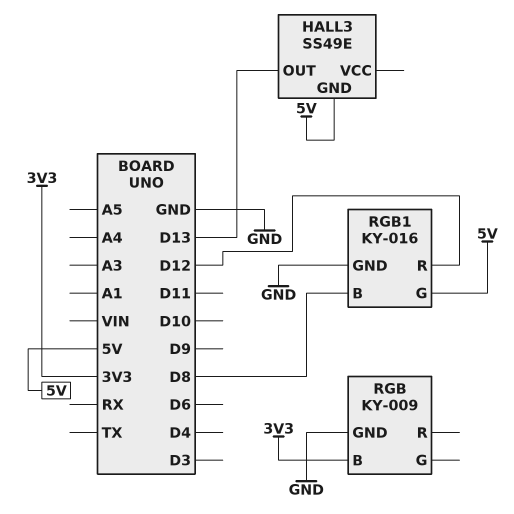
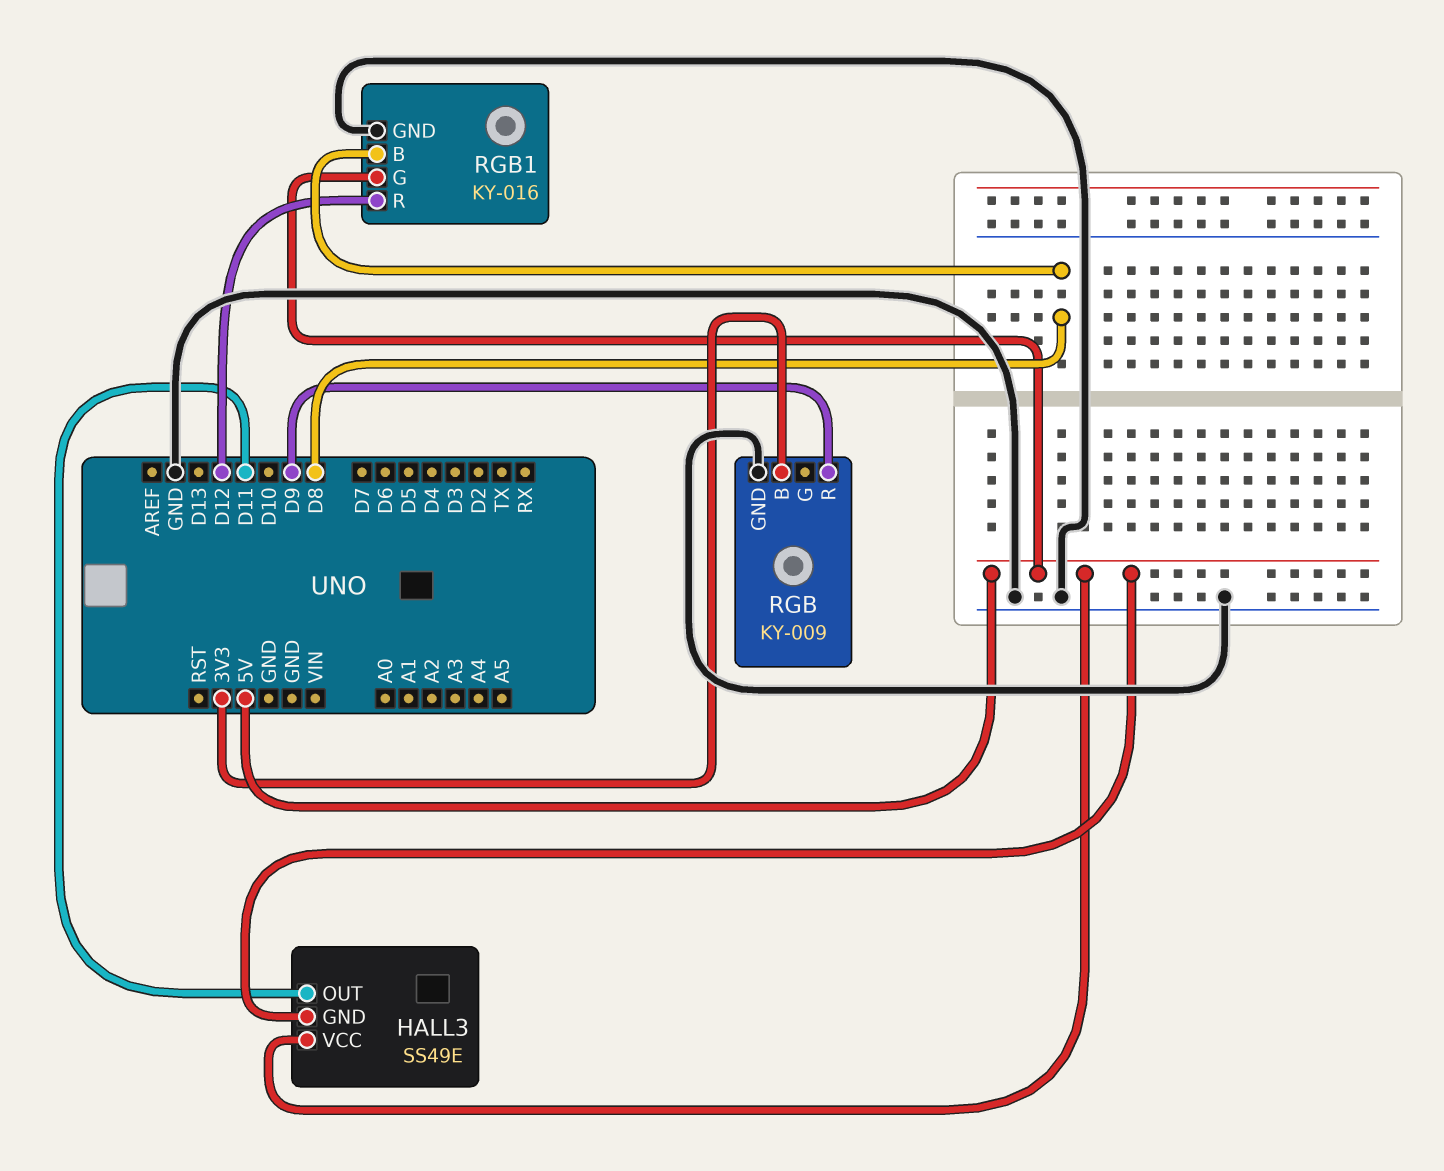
HALL3 pin OUT: D13 -> D11
HALL3 pin VCC: none -> 5V
RGB pin R: none -> D9

